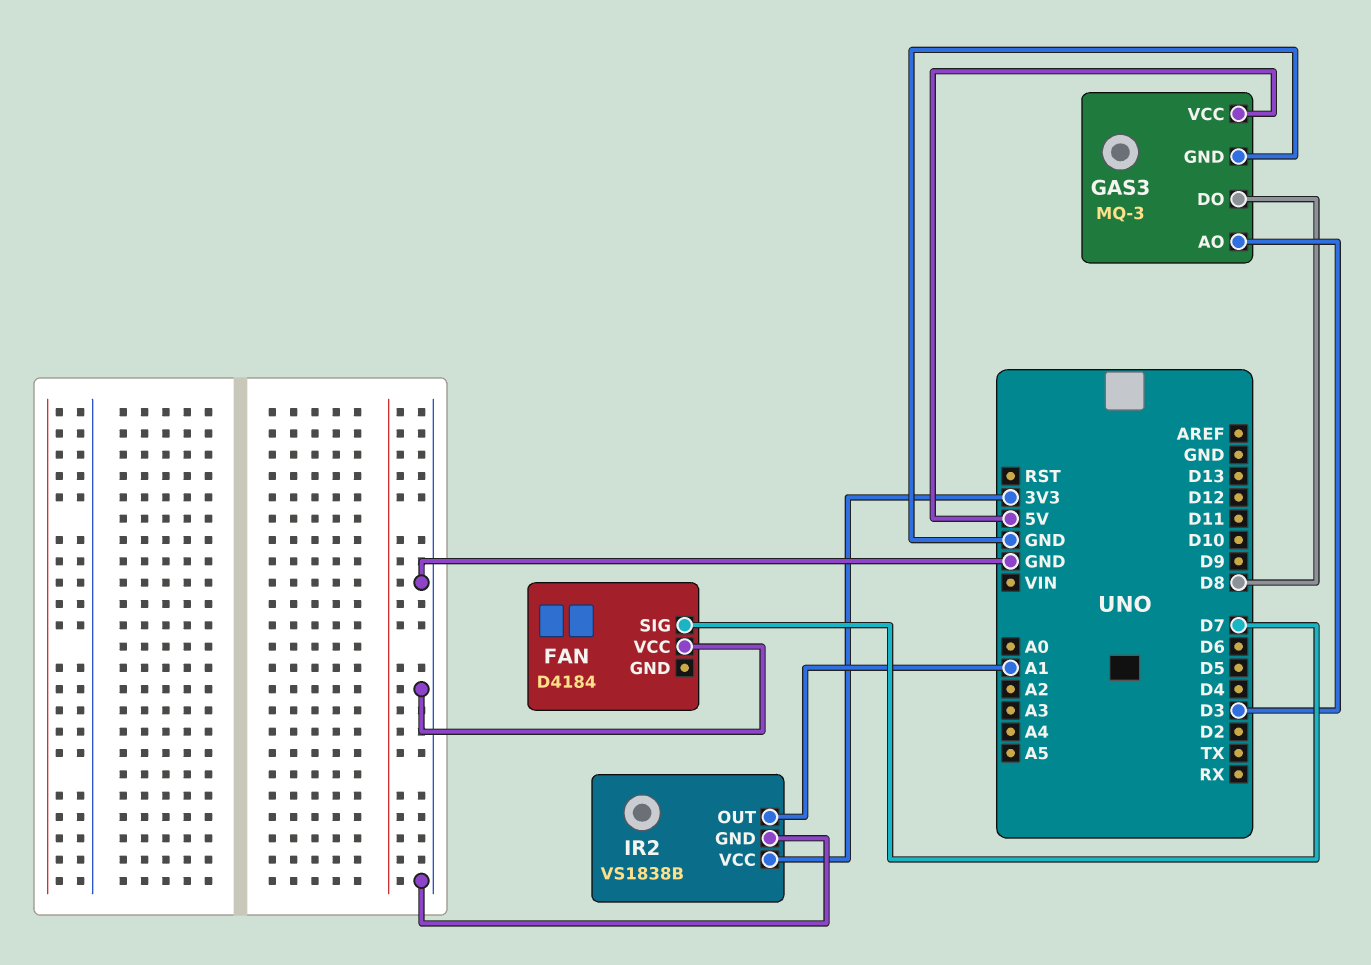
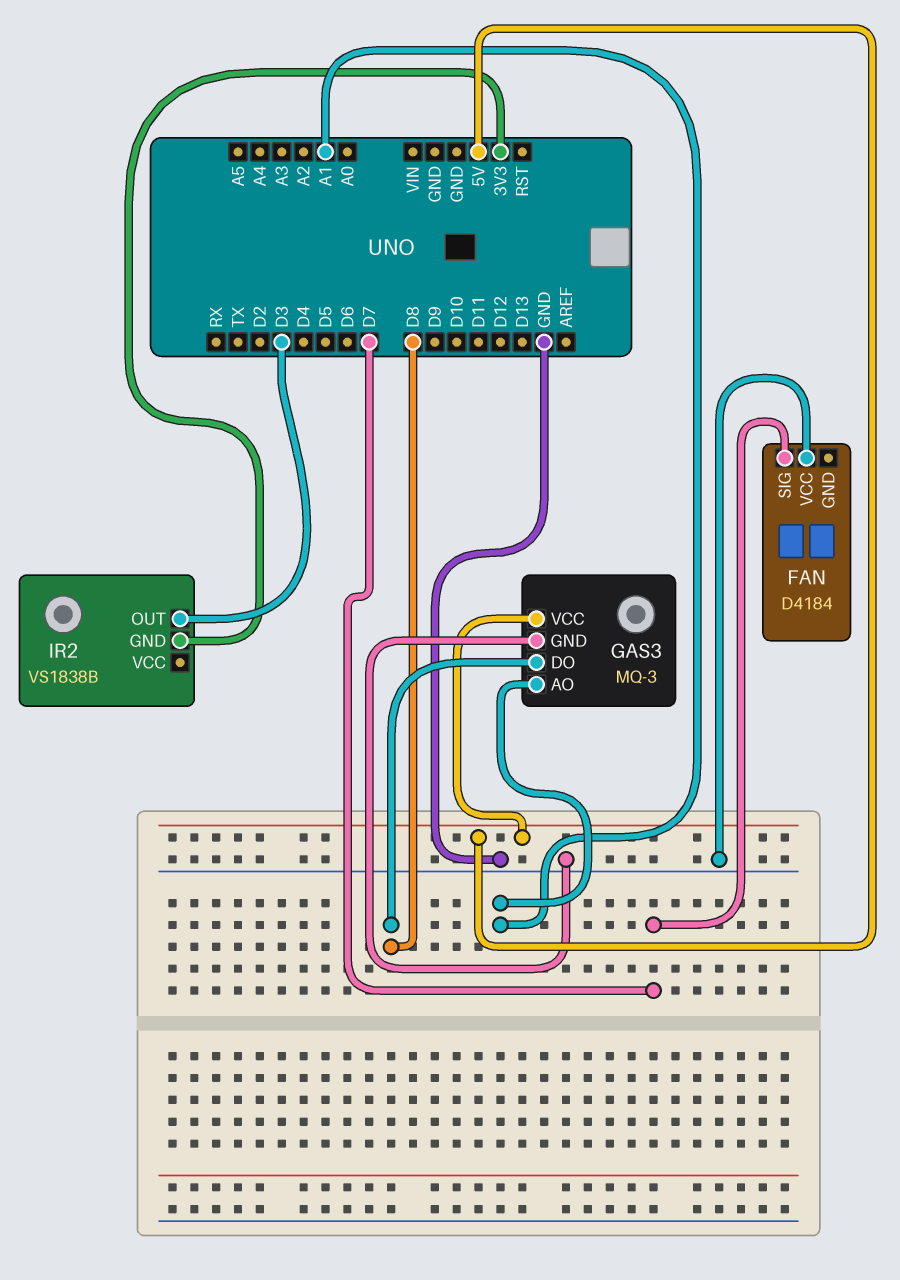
GAS3 pin AO: D3 -> A1
IR2 pin GND: GND -> 3V3
IR2 pin OUT: A1 -> D3
IR2 pin VCC: 3V3 -> none

